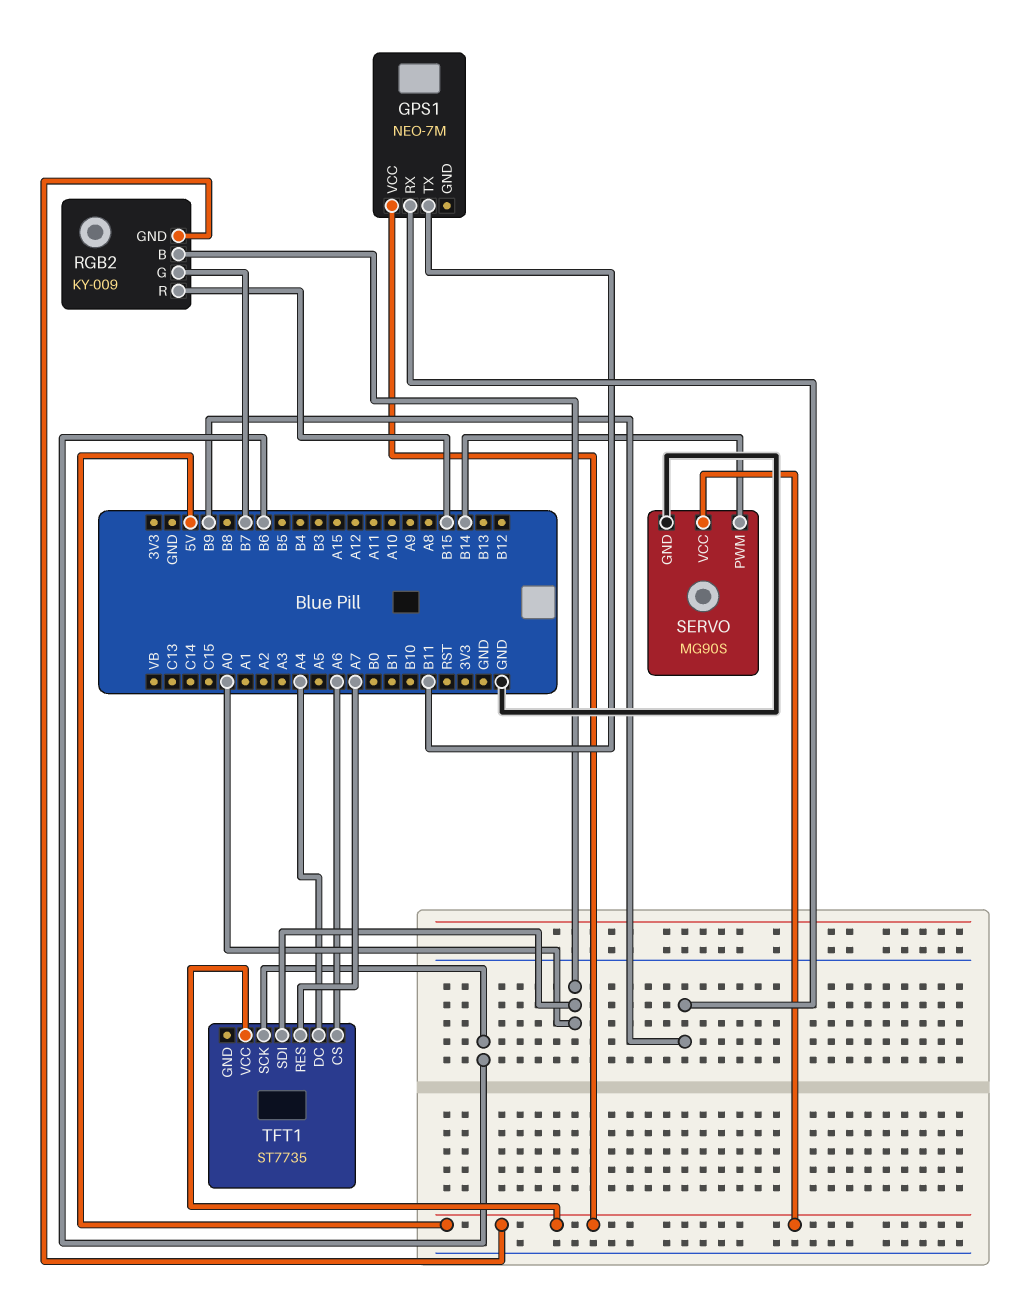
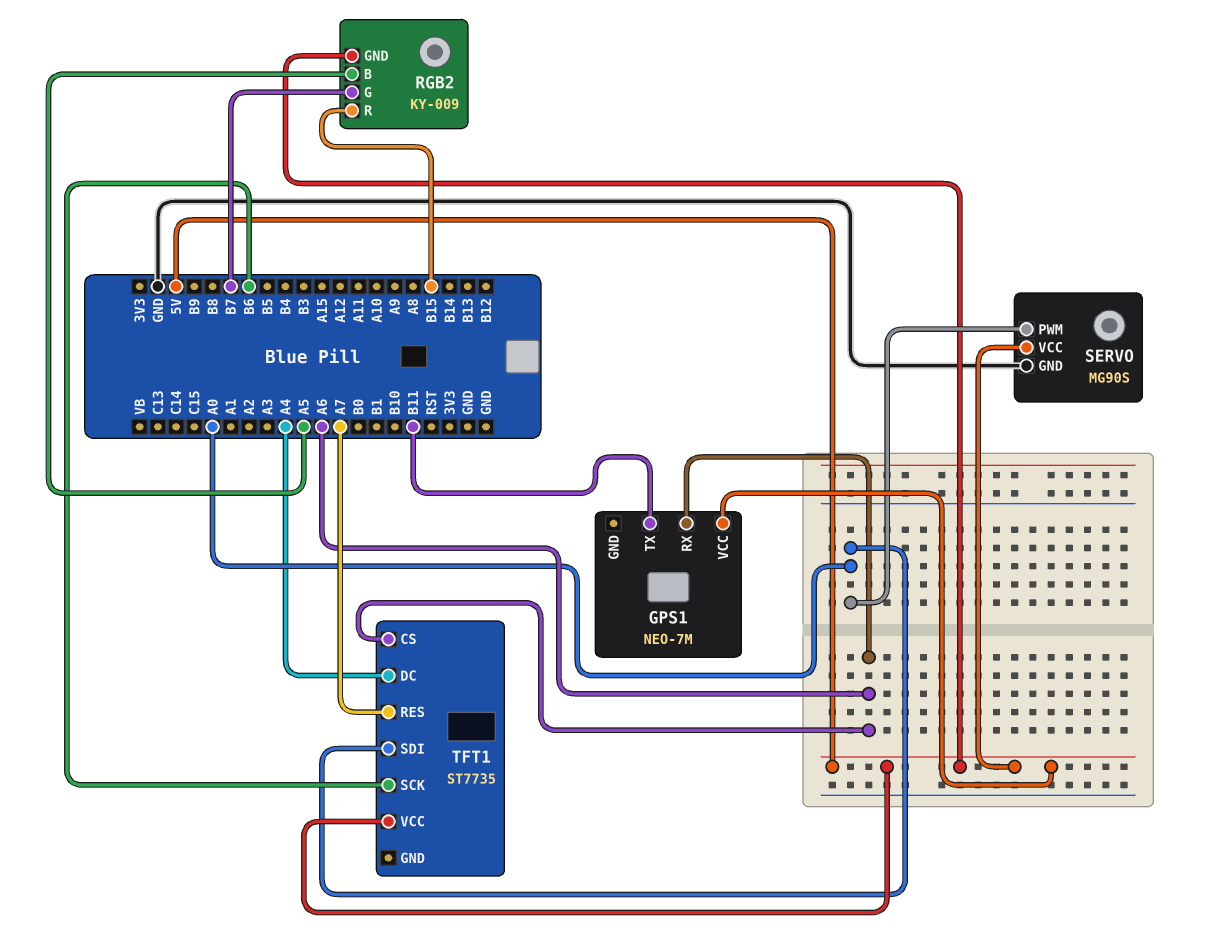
GPS1 pin RX: B9 -> A6
RGB2 pin B: A0 -> A5
SERVO pin PWM: B14 -> A0

